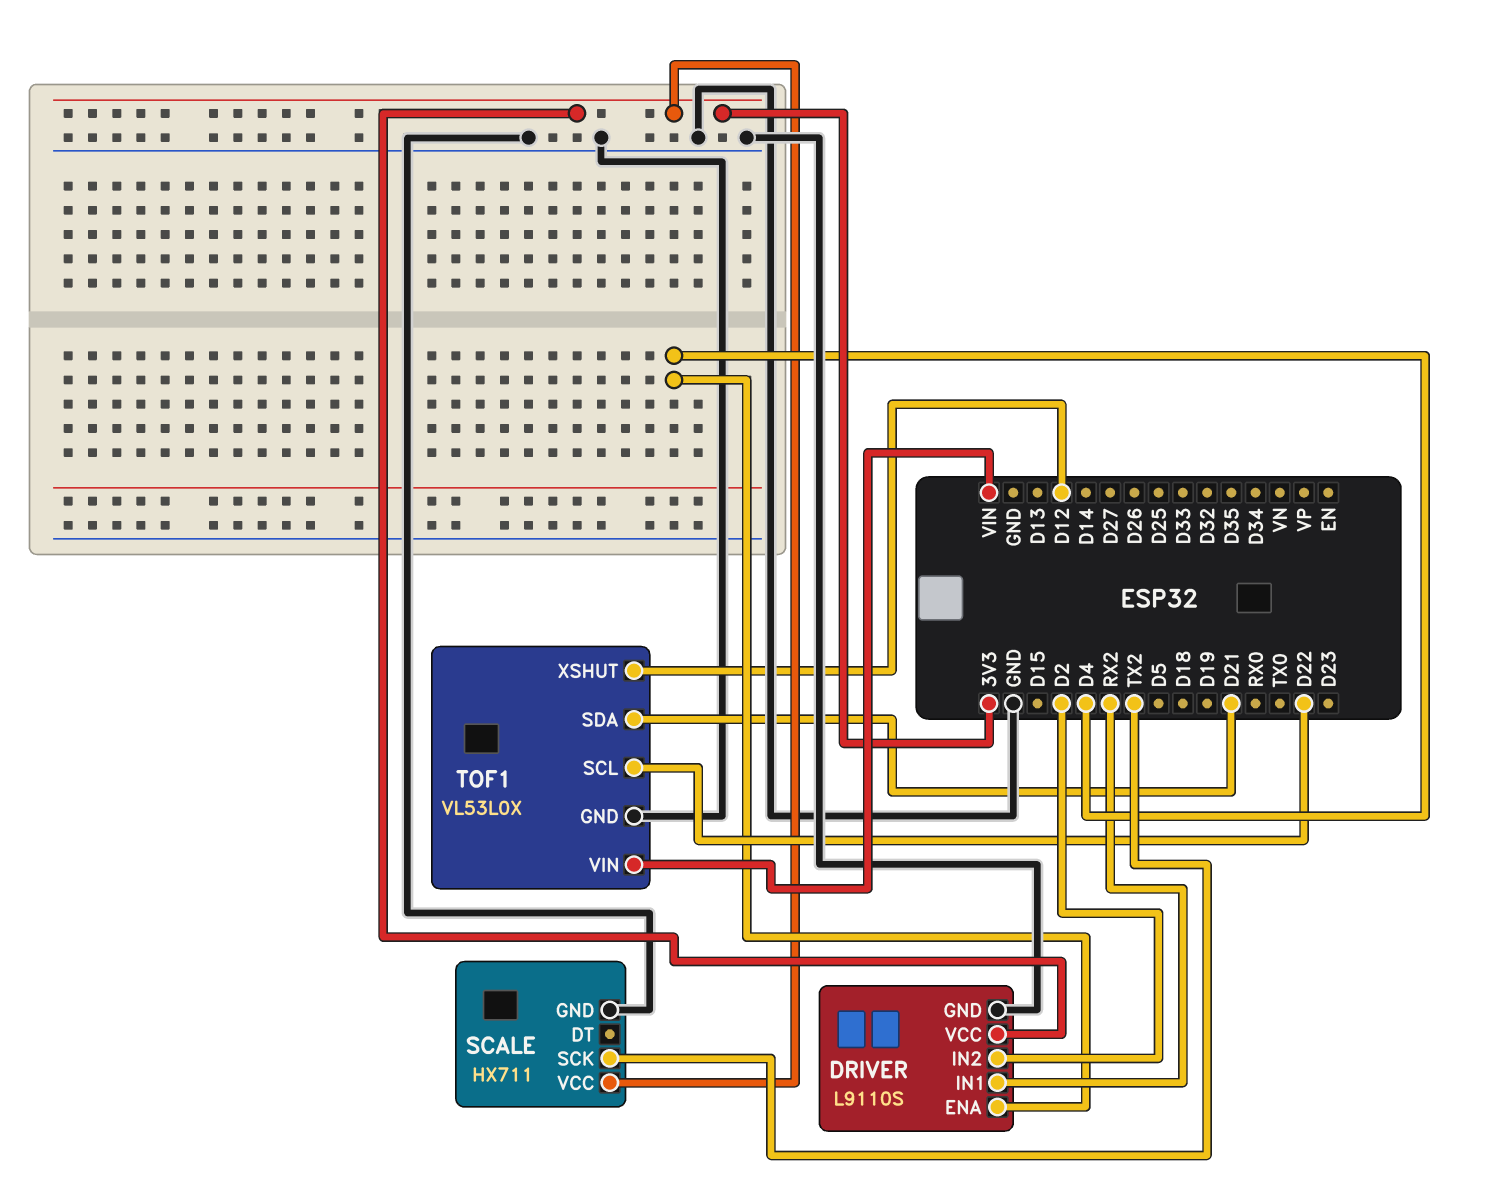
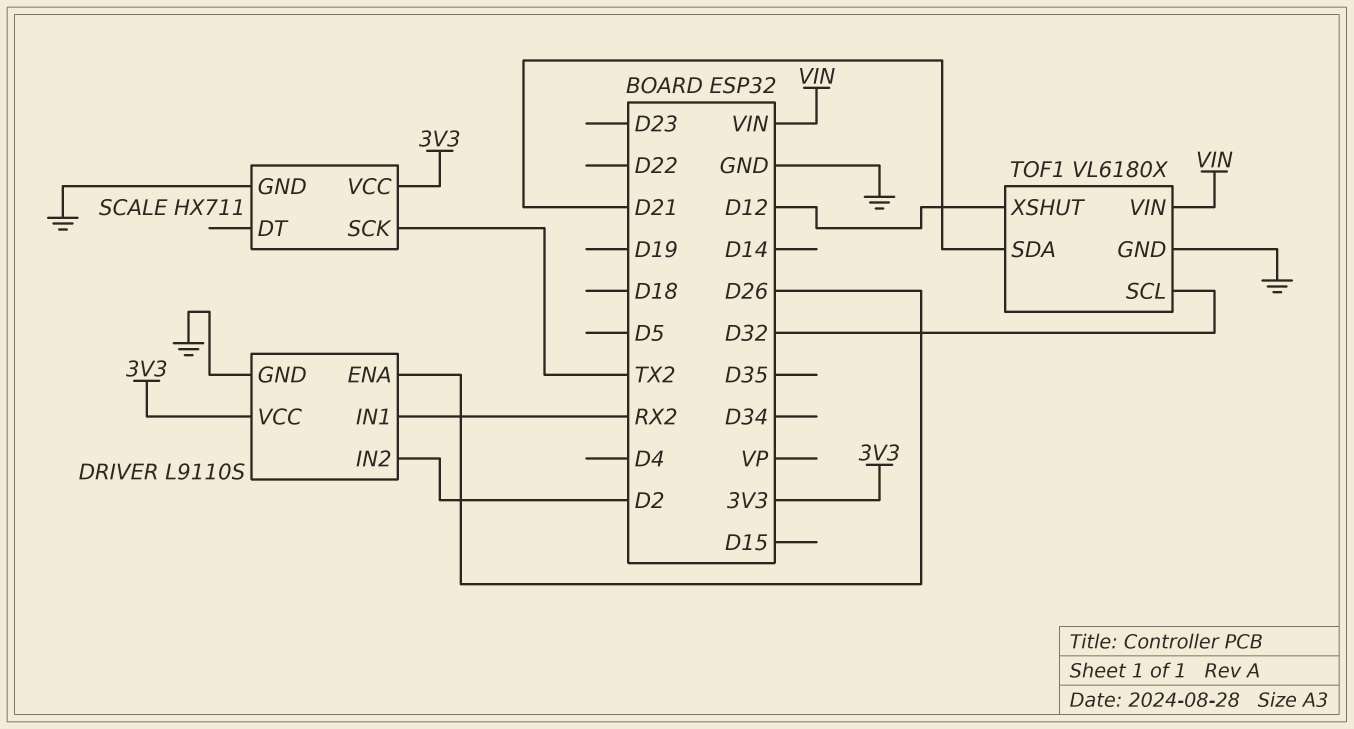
DRIVER pin ENA: D4 -> D26
TOF1: VL53L0X -> VL6180X
TOF1 pin SCL: D22 -> D32

